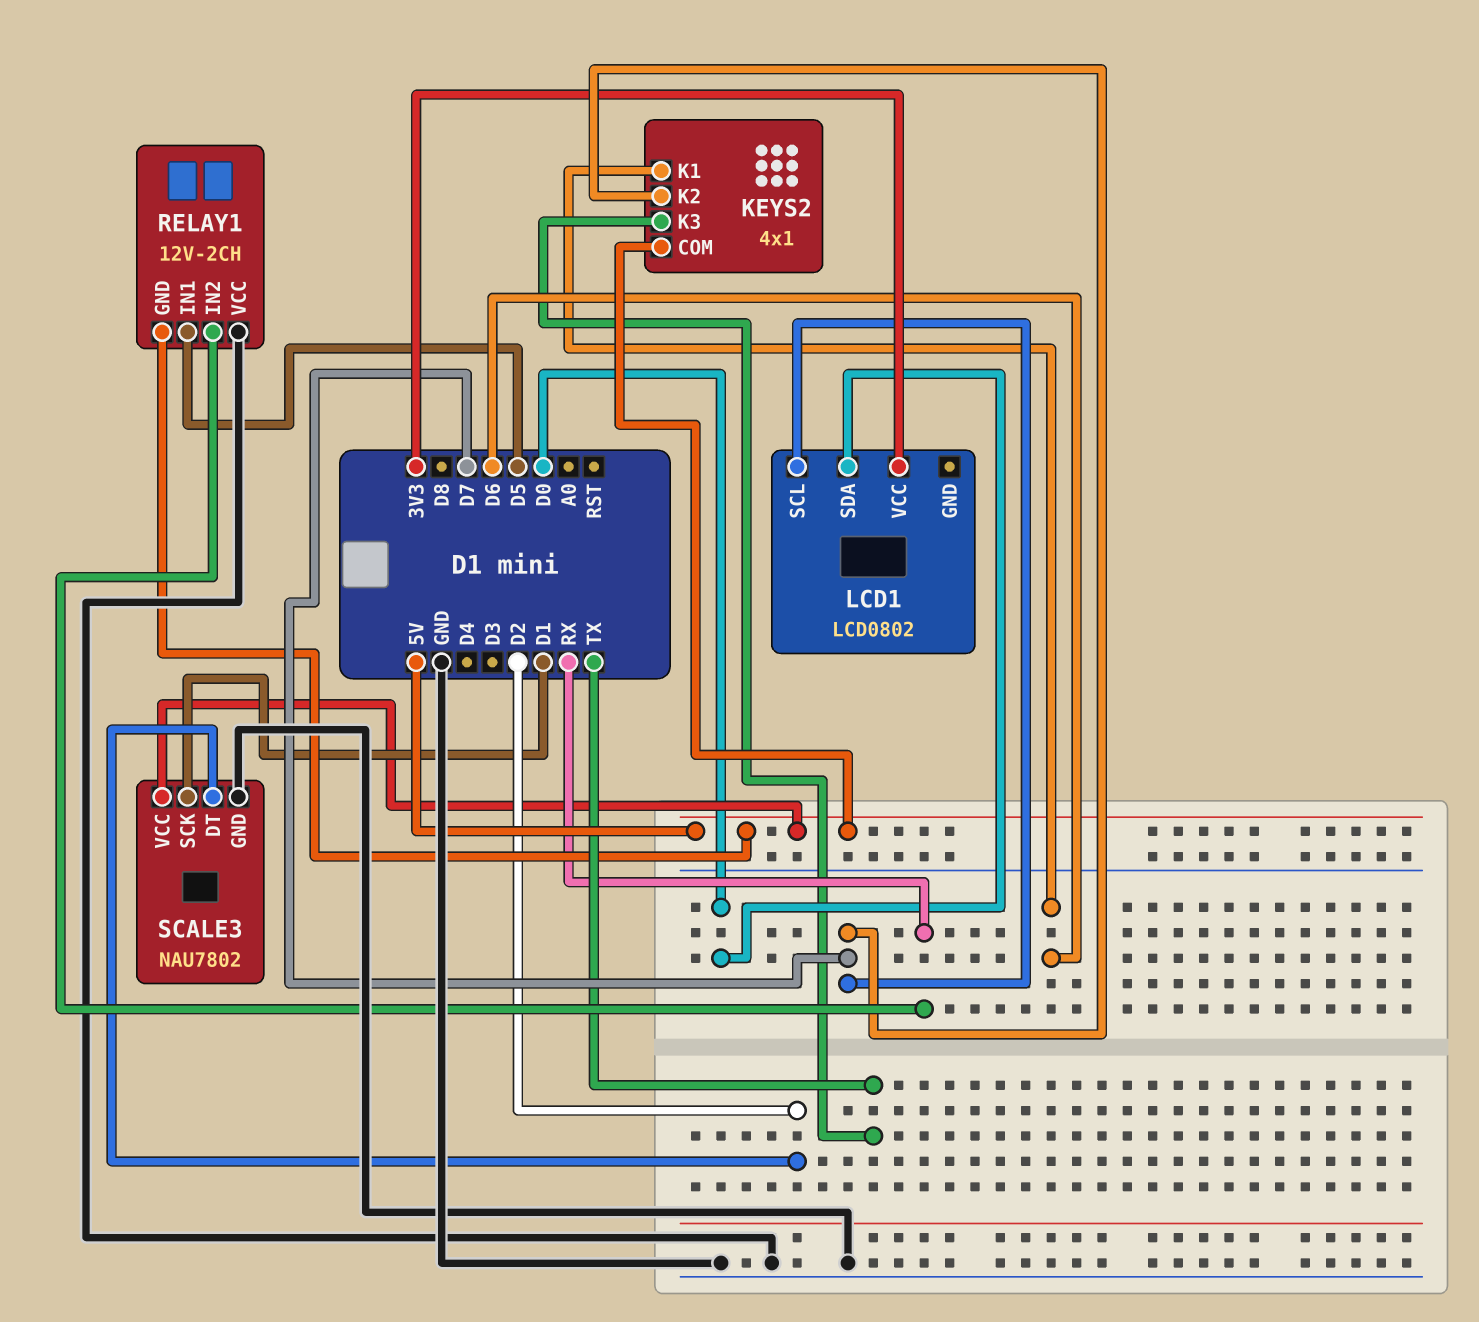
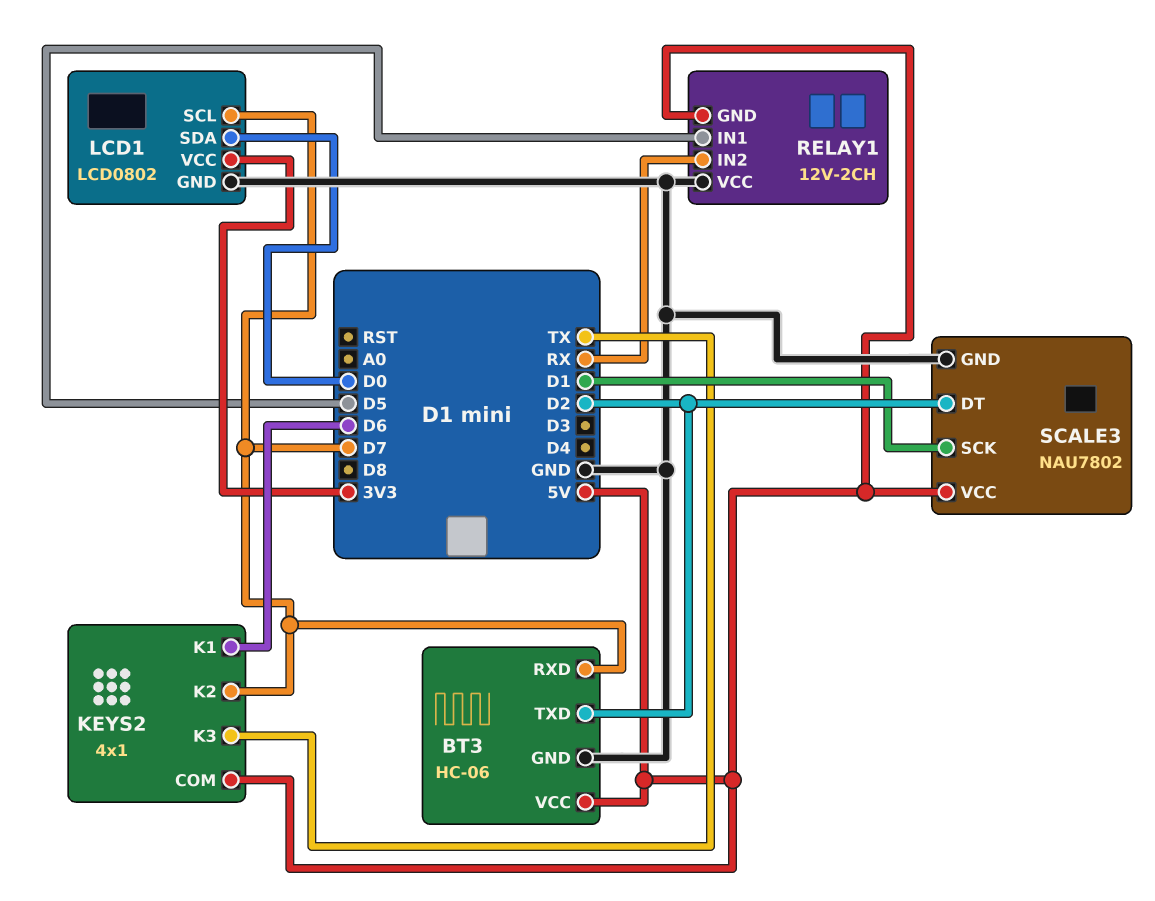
BT3: none -> HC-06
BT3 pin GND: none -> GND
BT3 pin RXD: none -> D7
BT3 pin TXD: none -> D2
BT3 pin VCC: none -> 5V
LCD1 pin GND: none -> GND

